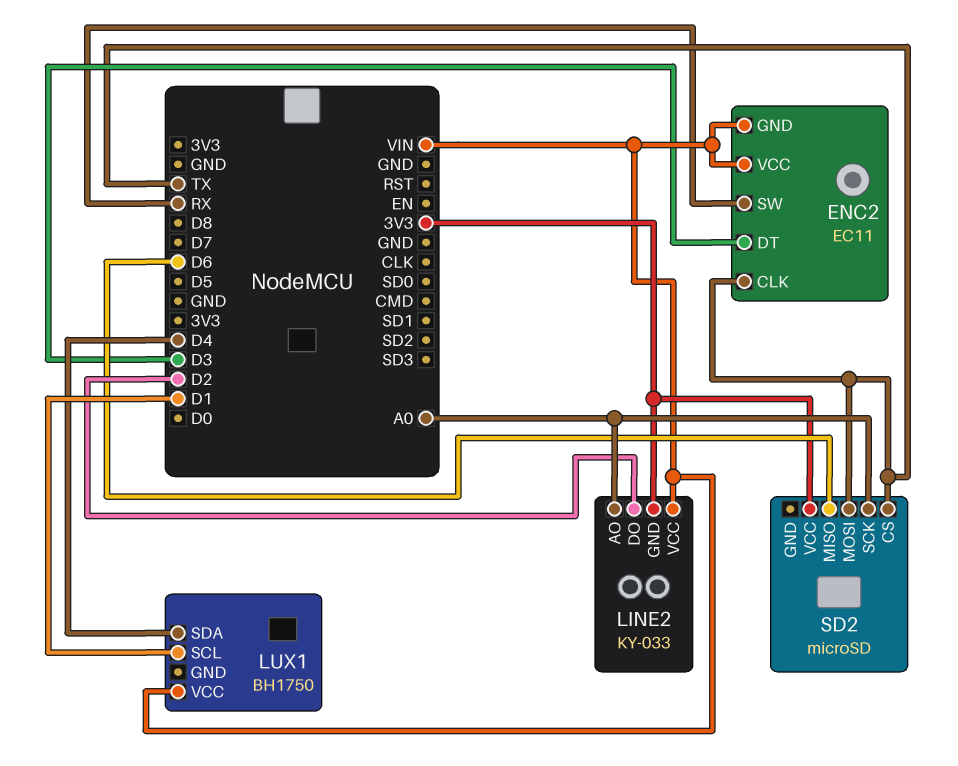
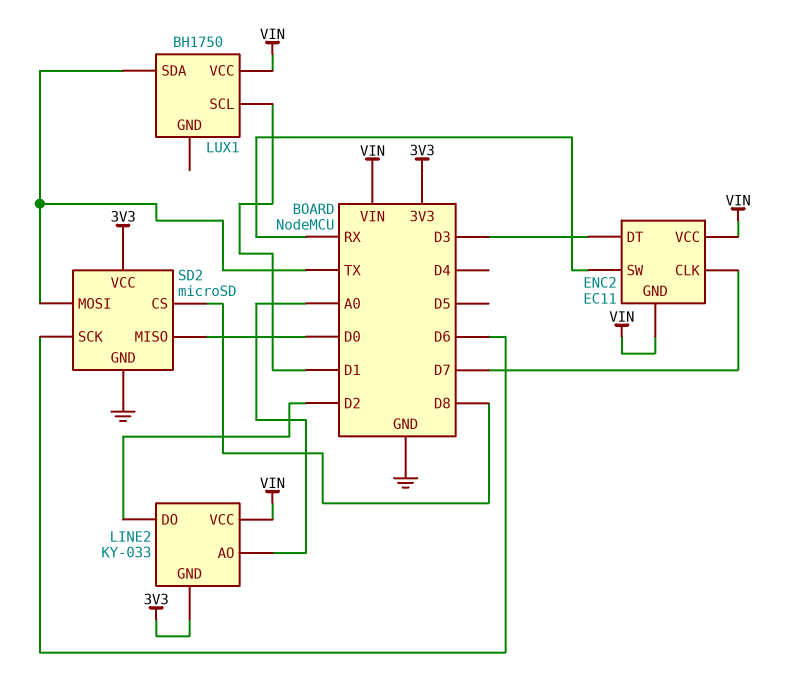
ENC2 pin CLK: TX -> D7
LUX1 pin SDA: D4 -> TX
SD2 pin CS: TX -> D8
SD2 pin GND: none -> GND
SD2 pin MISO: D6 -> D0
SD2 pin SCK: A0 -> D6

